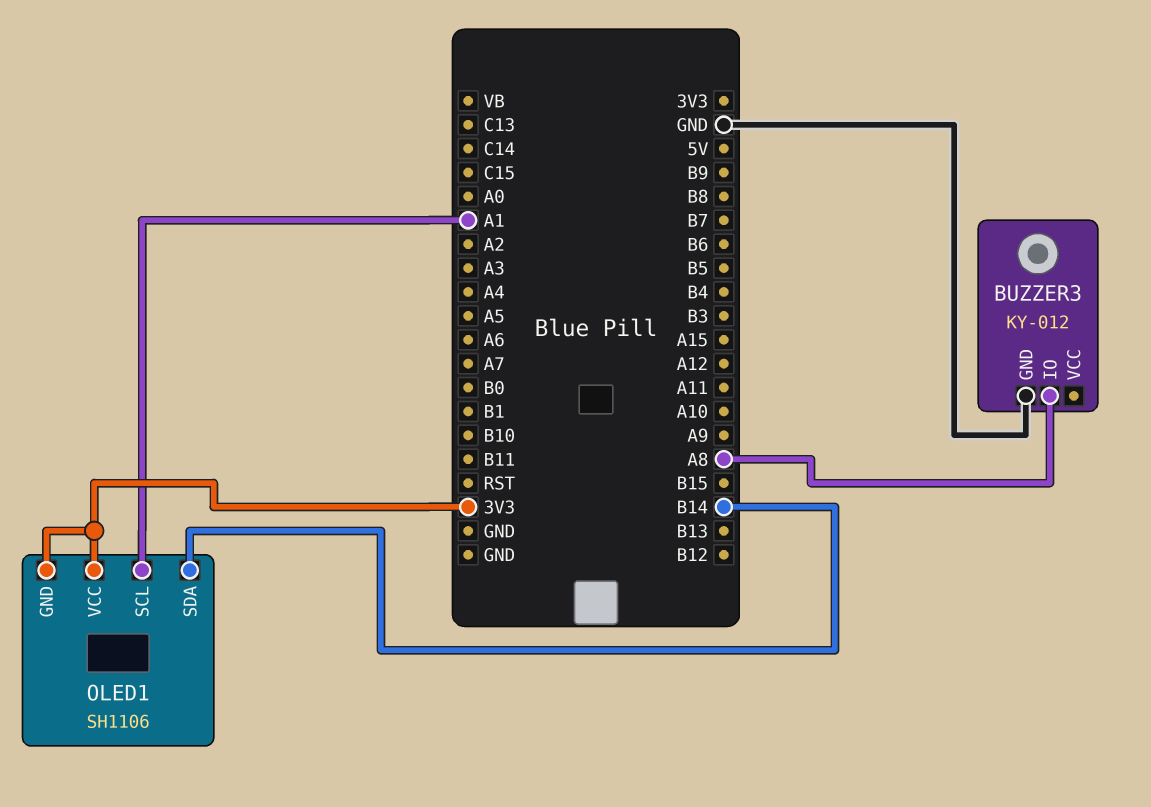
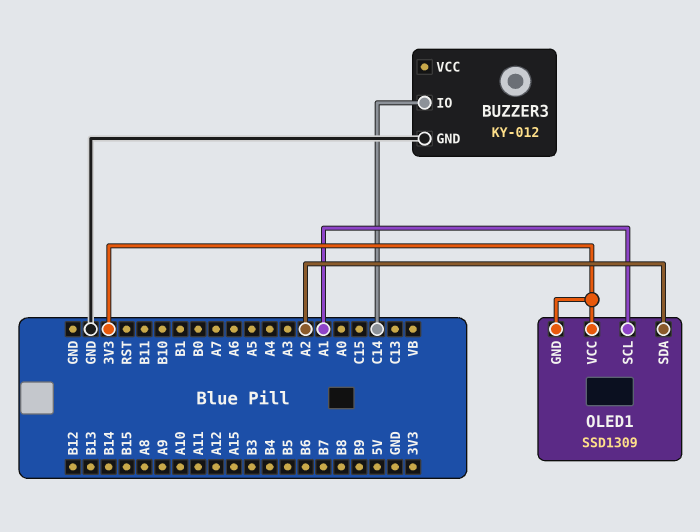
BUZZER3 pin IO: A8 -> C14
OLED1: SH1106 -> SSD1309
OLED1 pin SDA: B14 -> A2

